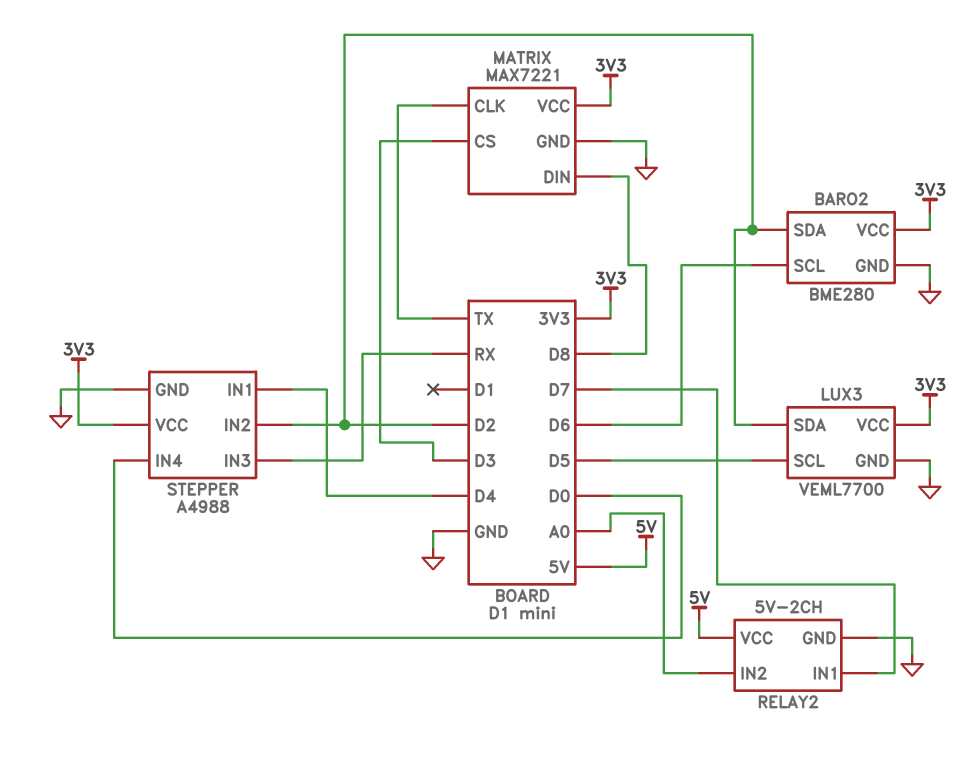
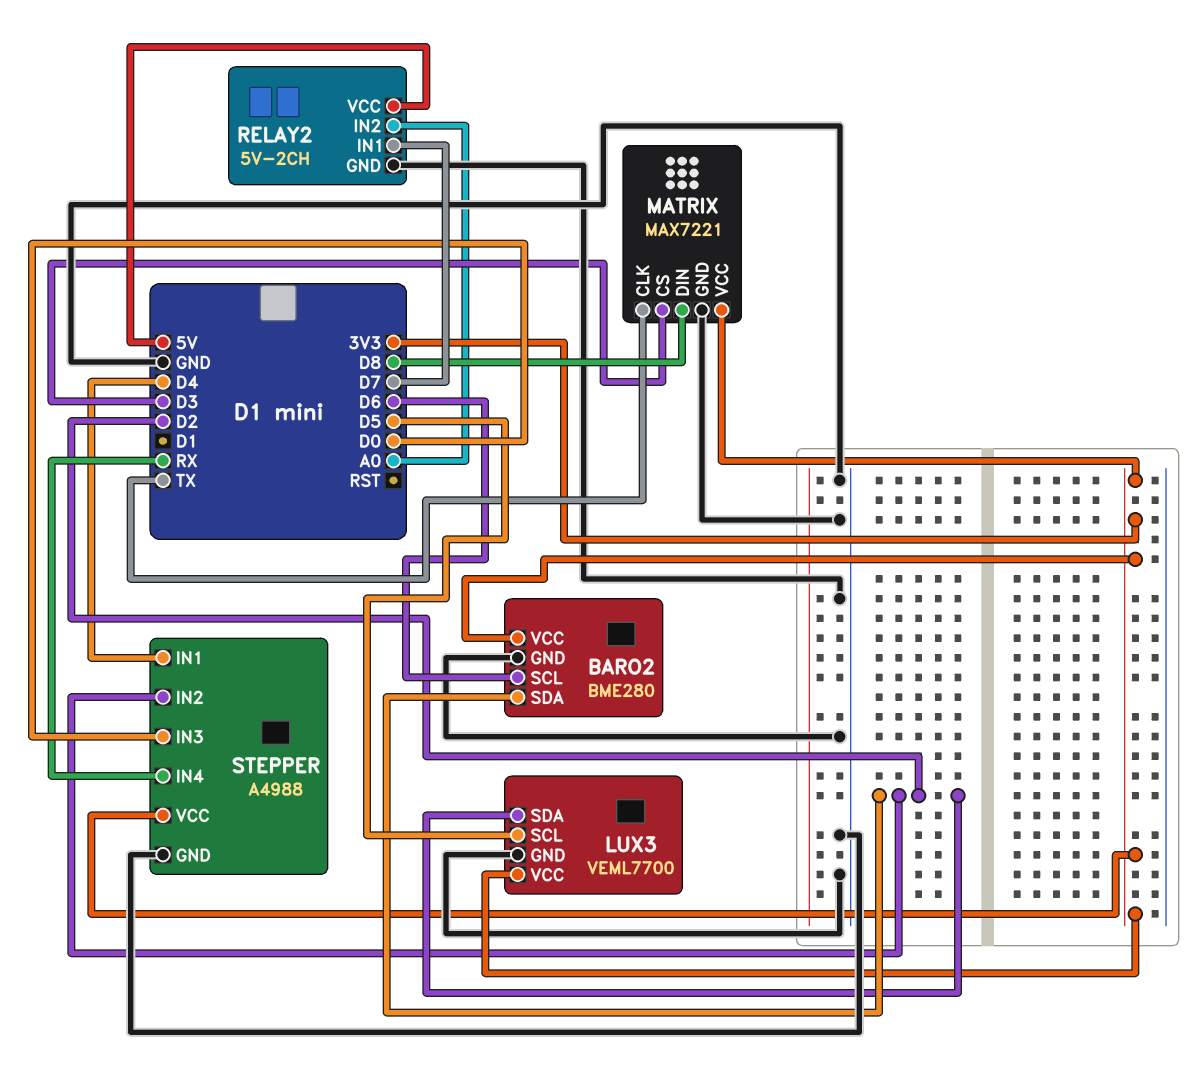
STEPPER pin IN3: RX -> D0
STEPPER pin IN4: D0 -> RX

